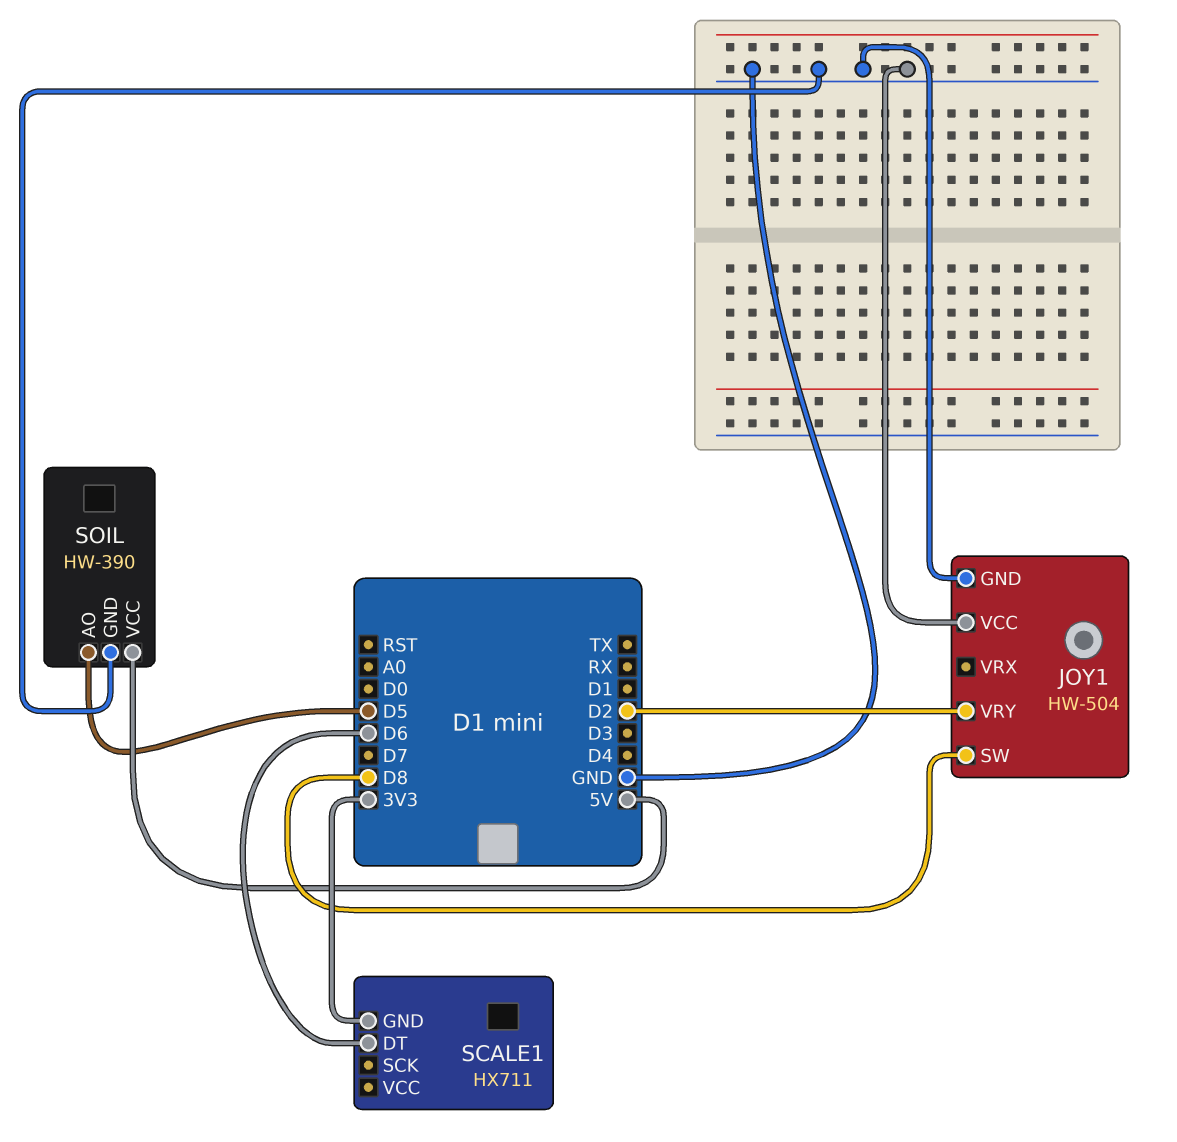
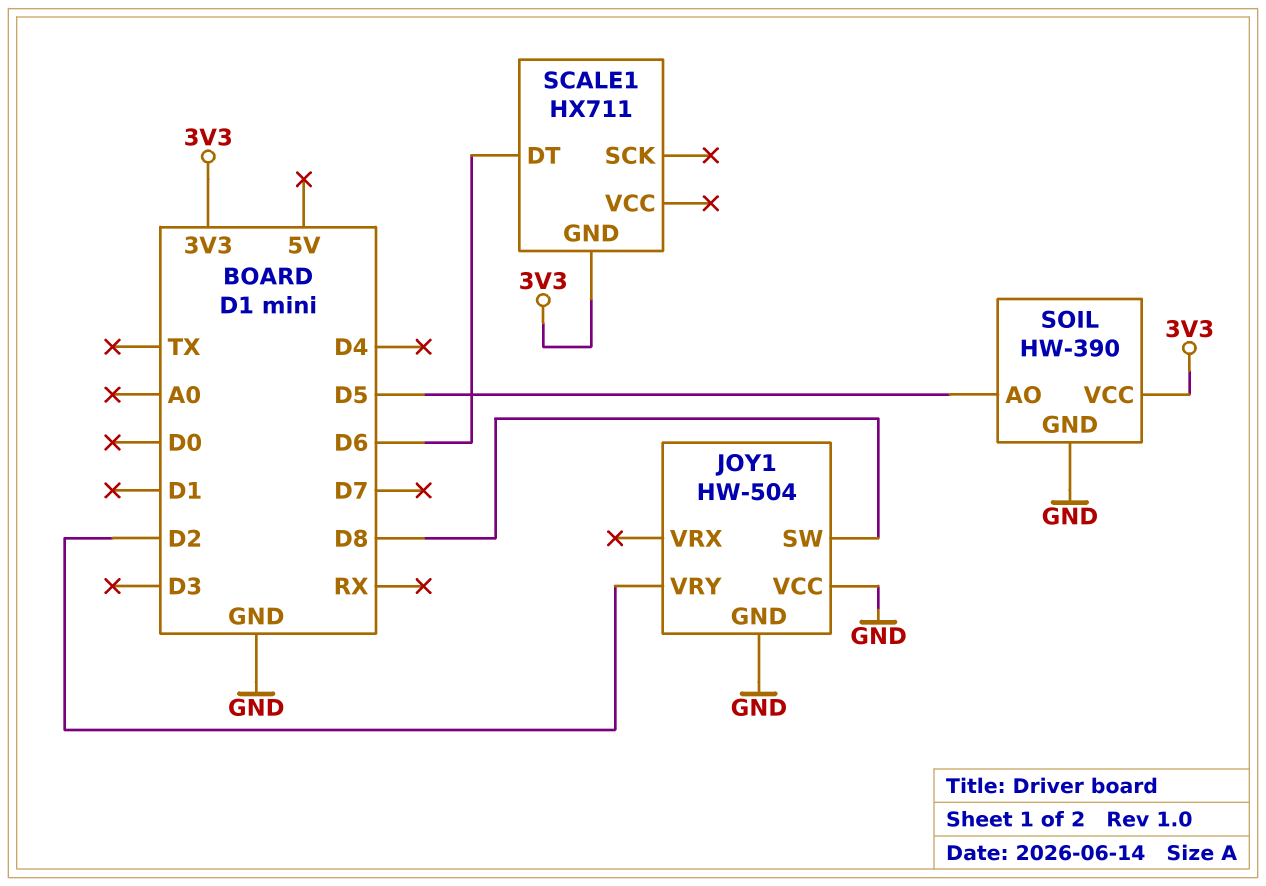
SOIL pin VCC: 5V -> 3V3

